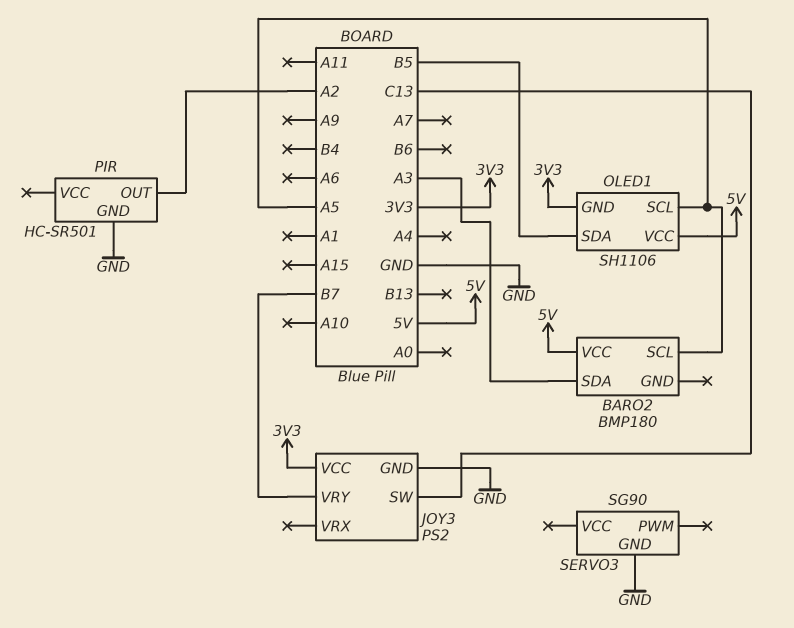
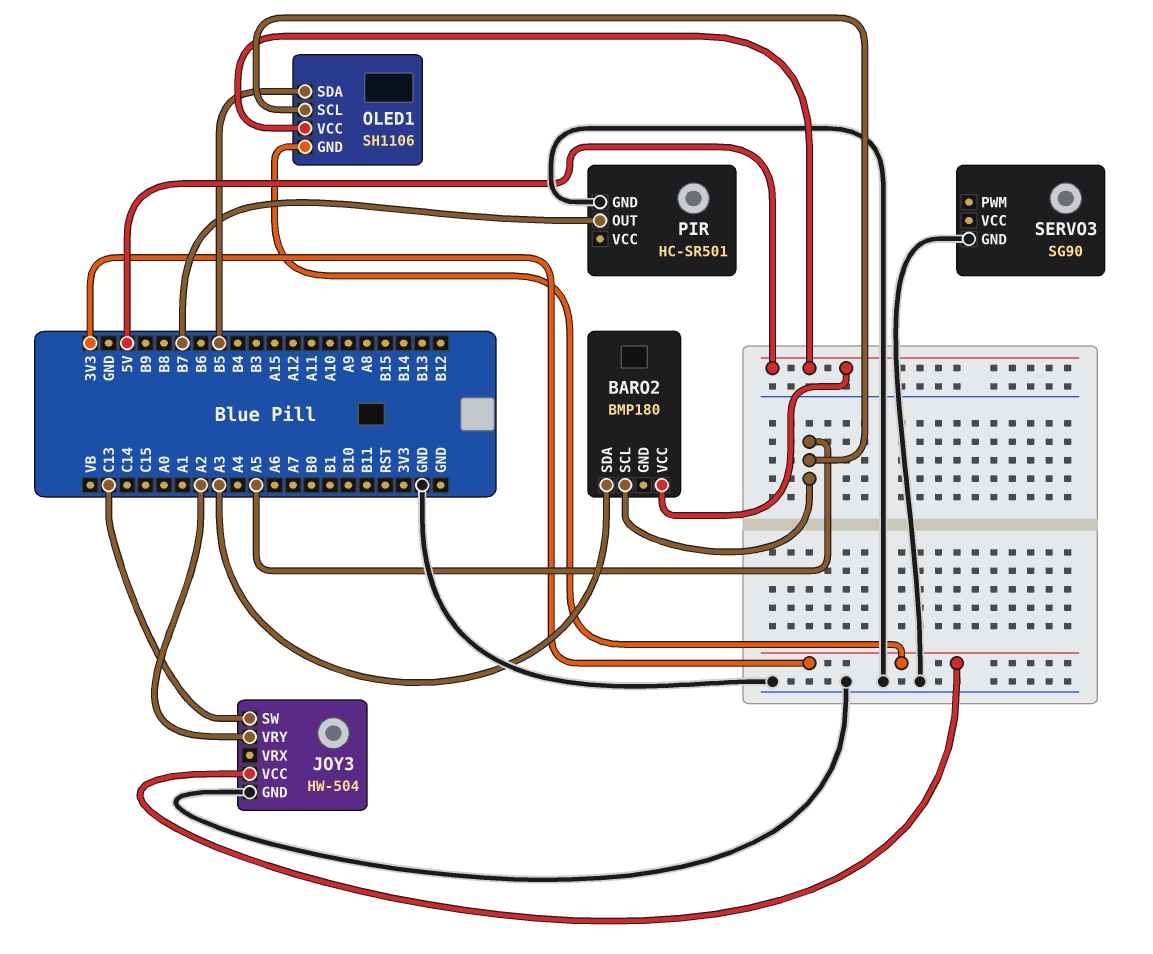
JOY3: PS2 -> HW-504
JOY3 pin VRY: B7 -> A2
PIR pin OUT: A2 -> B7

